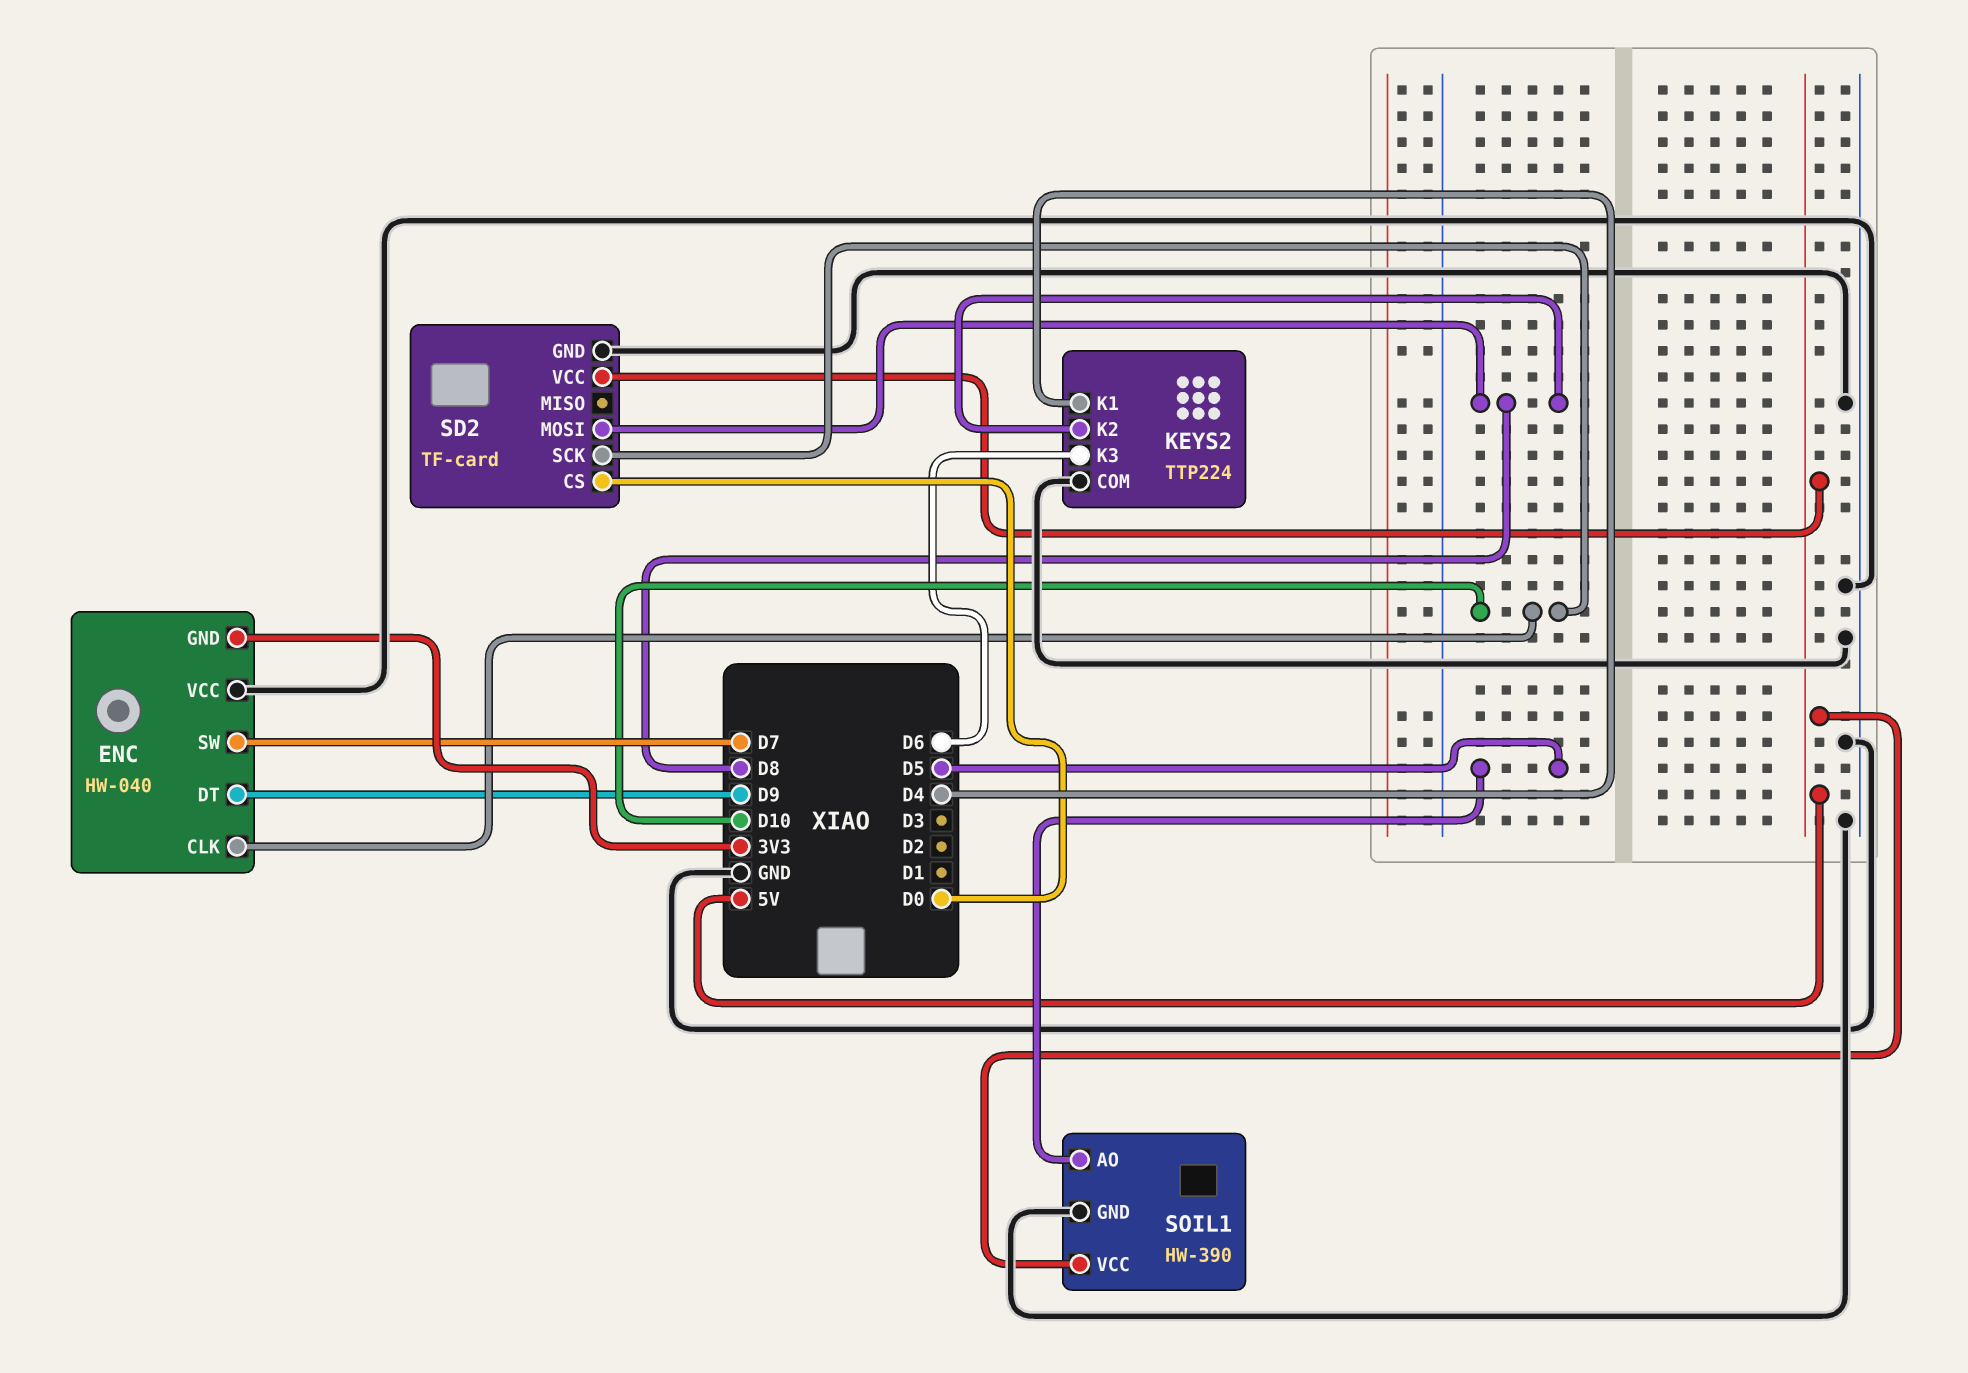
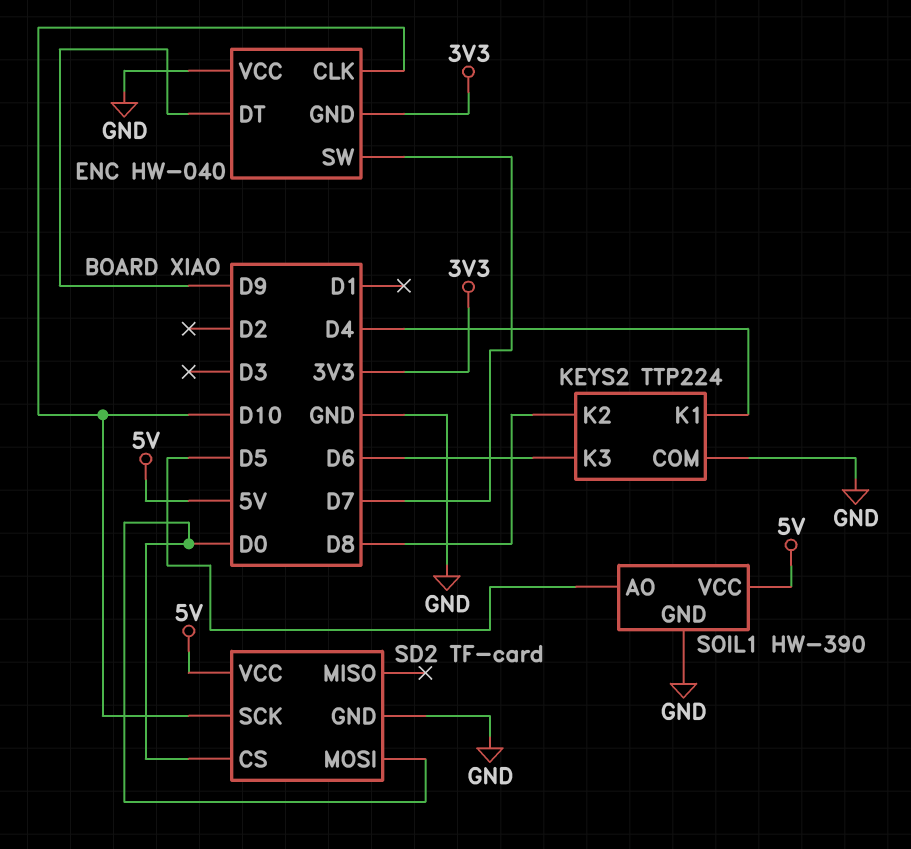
SD2 pin MOSI: D8 -> D0

